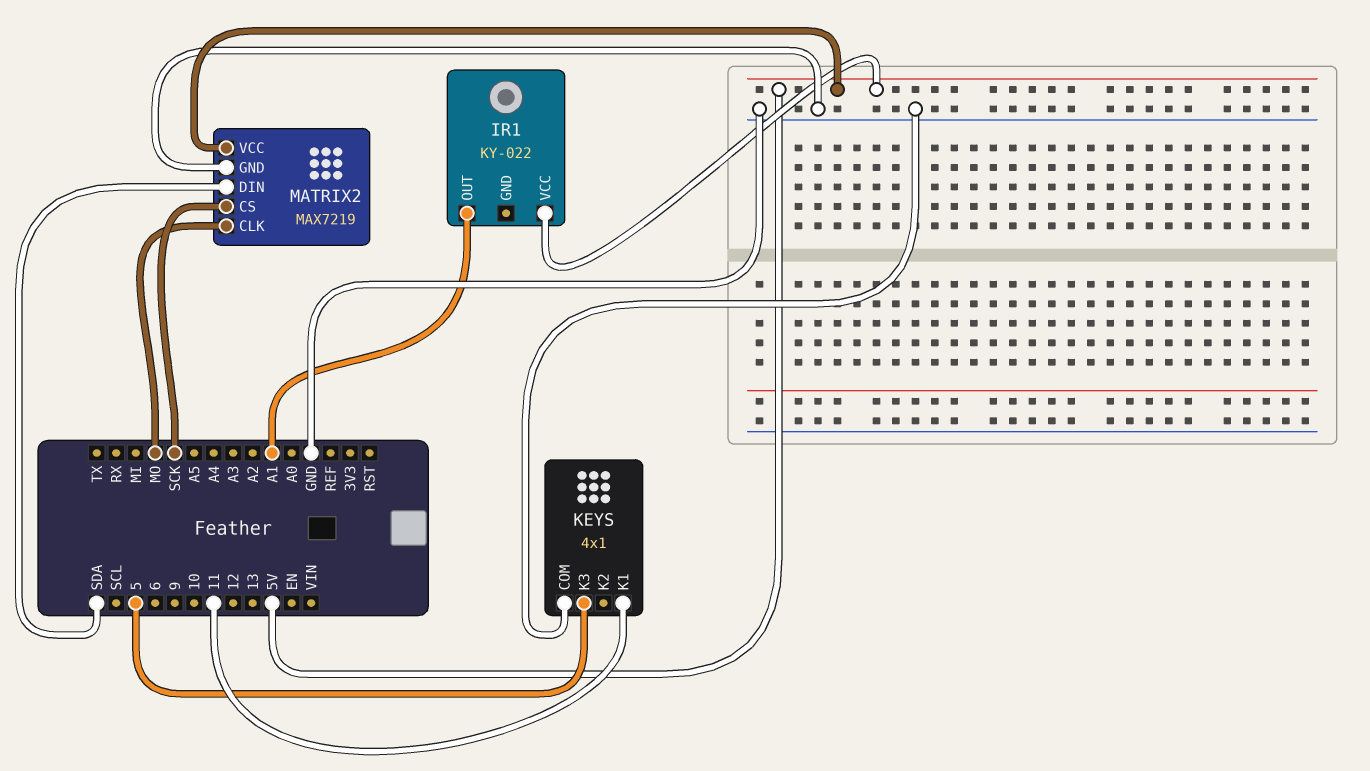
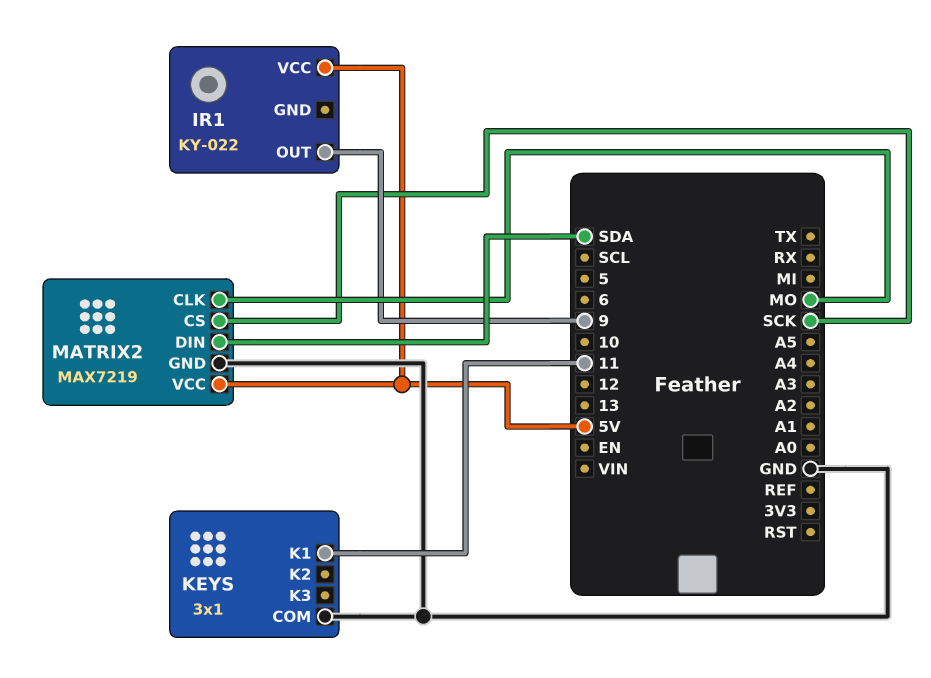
IR1 pin OUT: A1 -> 9
KEYS: 4x1 -> 3x1
KEYS pin K3: 5 -> none

